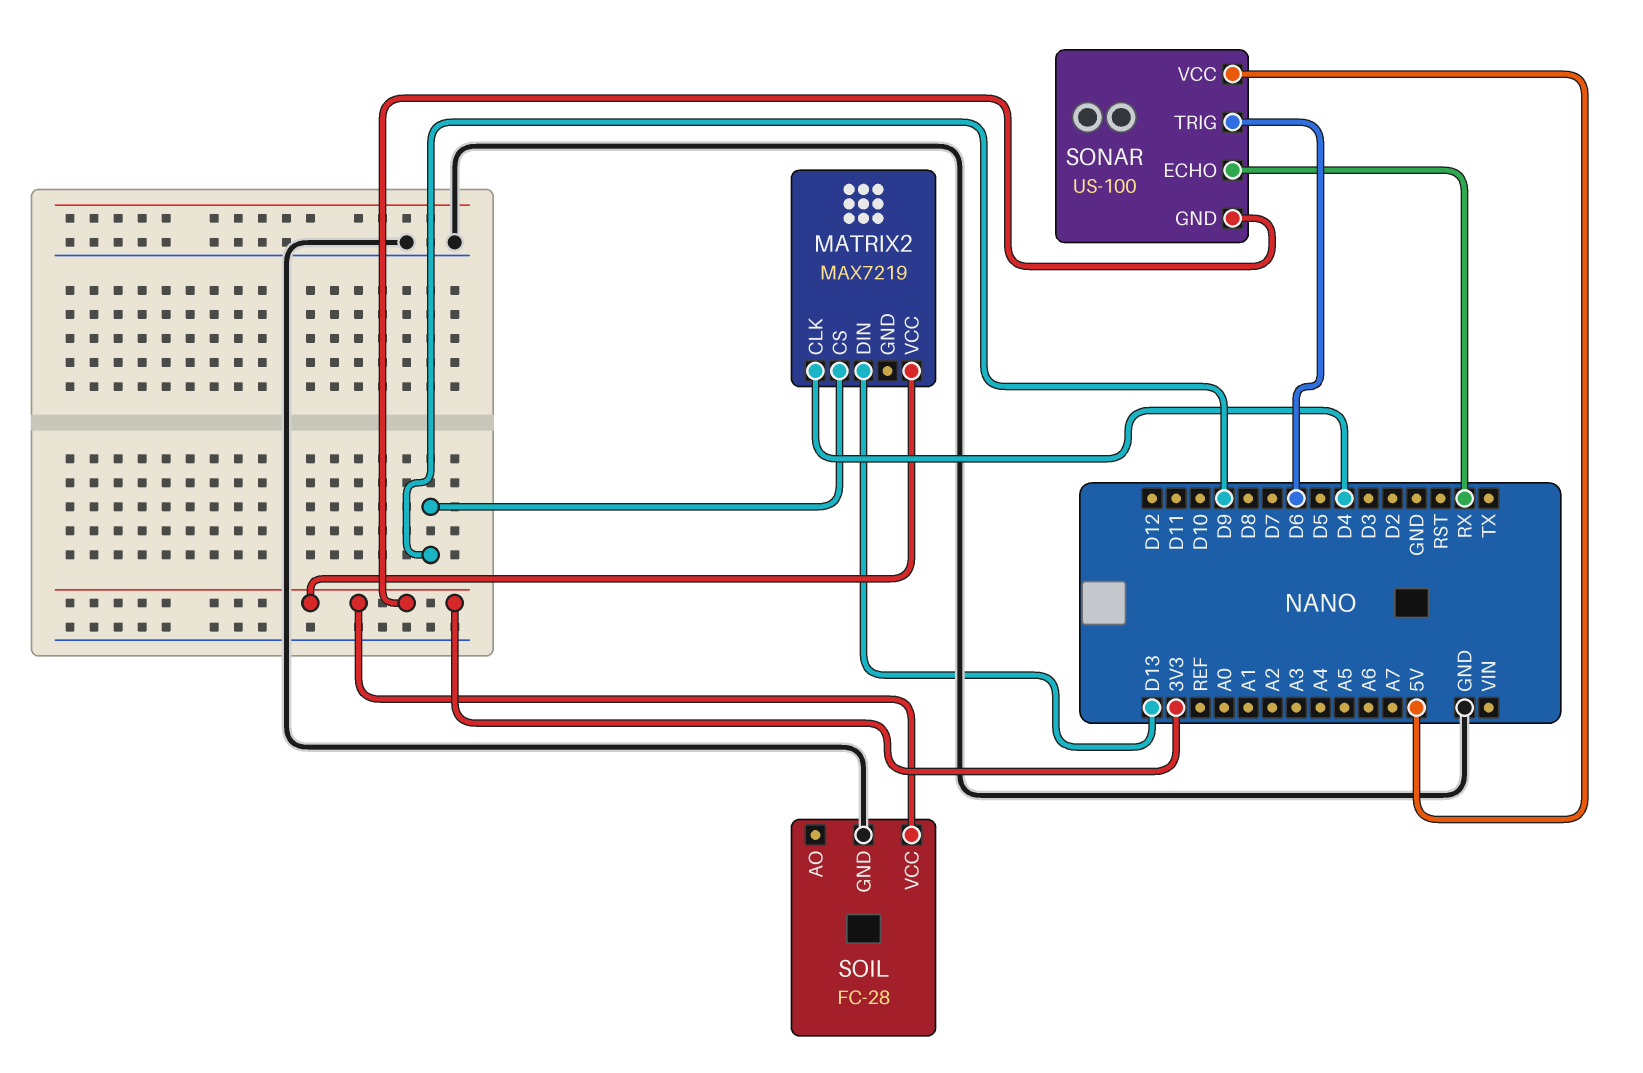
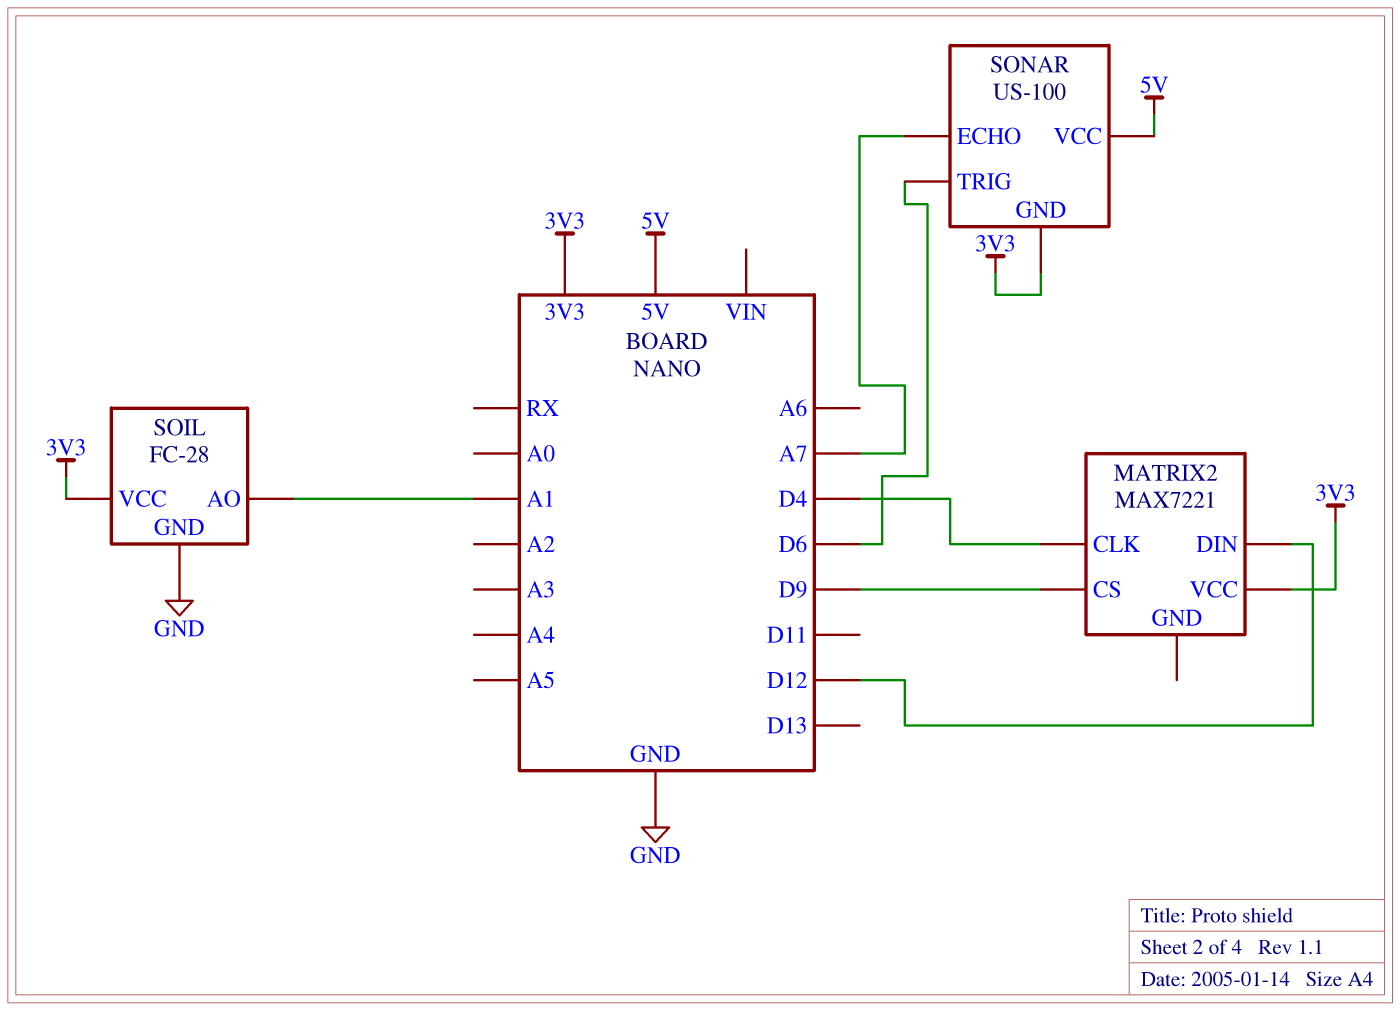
MATRIX2: MAX7219 -> MAX7221
MATRIX2 pin DIN: D13 -> D12
SOIL pin AO: none -> A1
SONAR pin ECHO: RX -> A7

